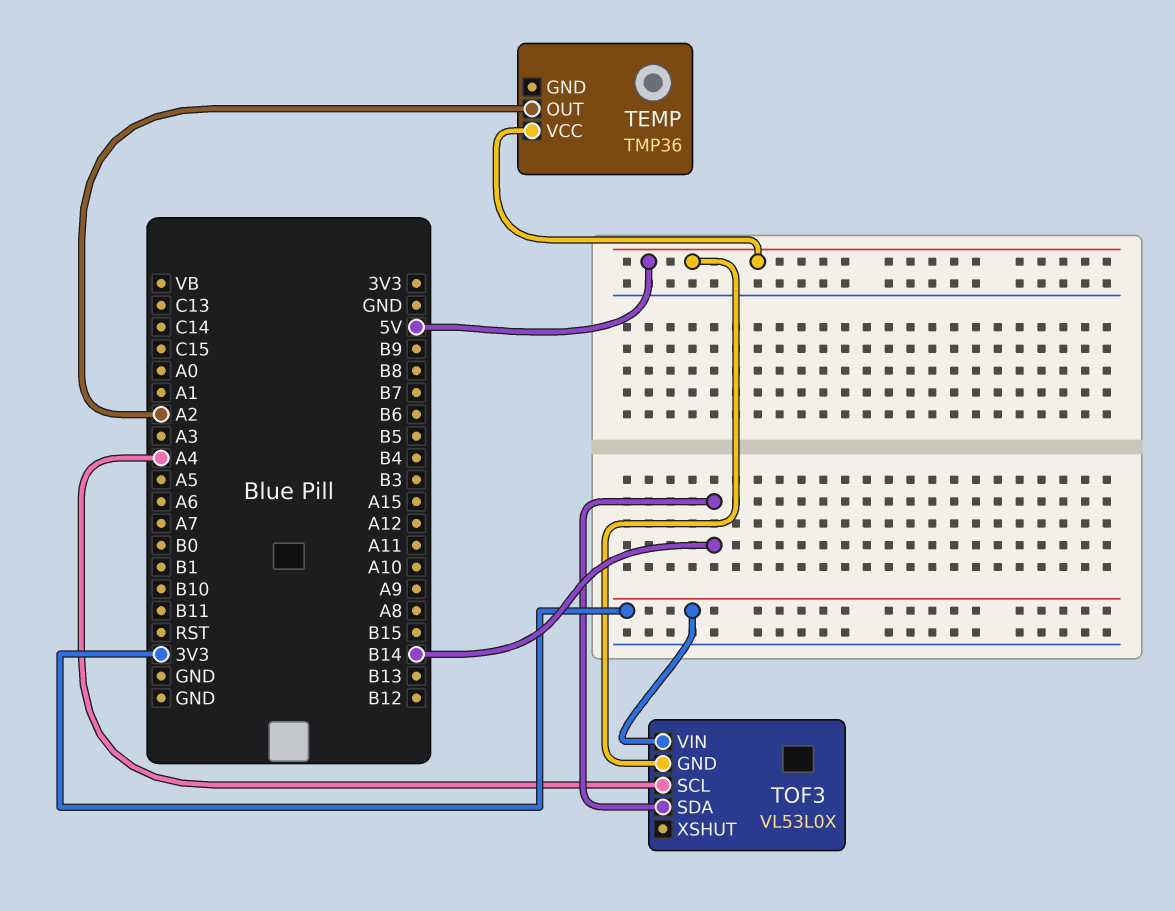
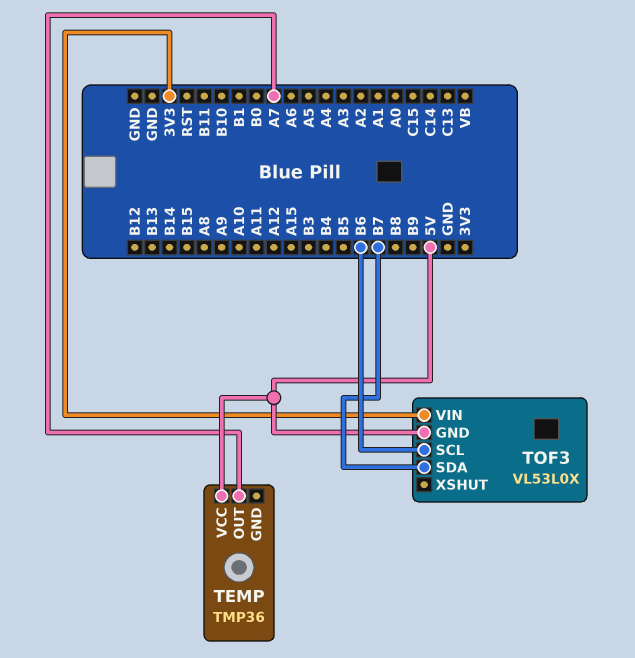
TEMP pin OUT: A2 -> A7
TOF3 pin SCL: A4 -> B6
TOF3 pin SDA: B14 -> B7

